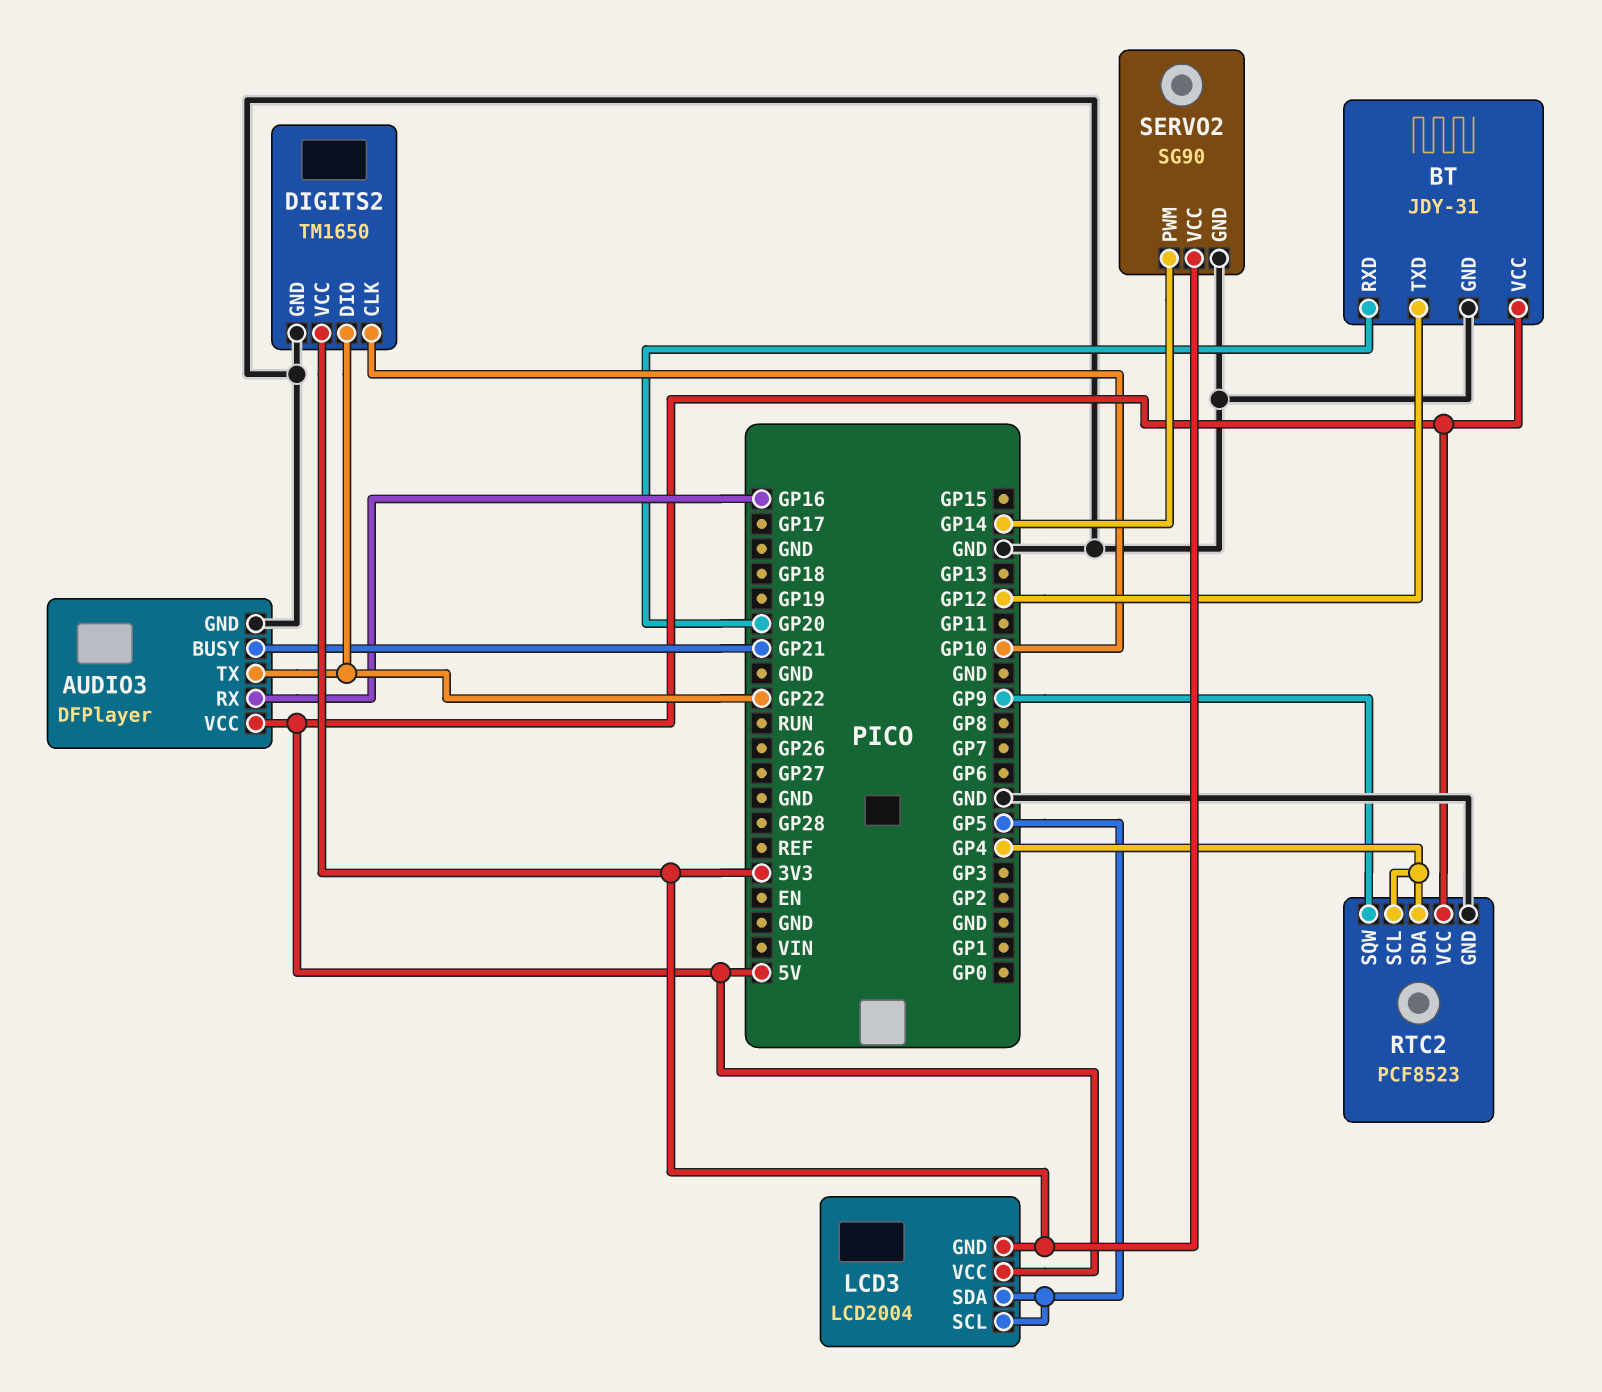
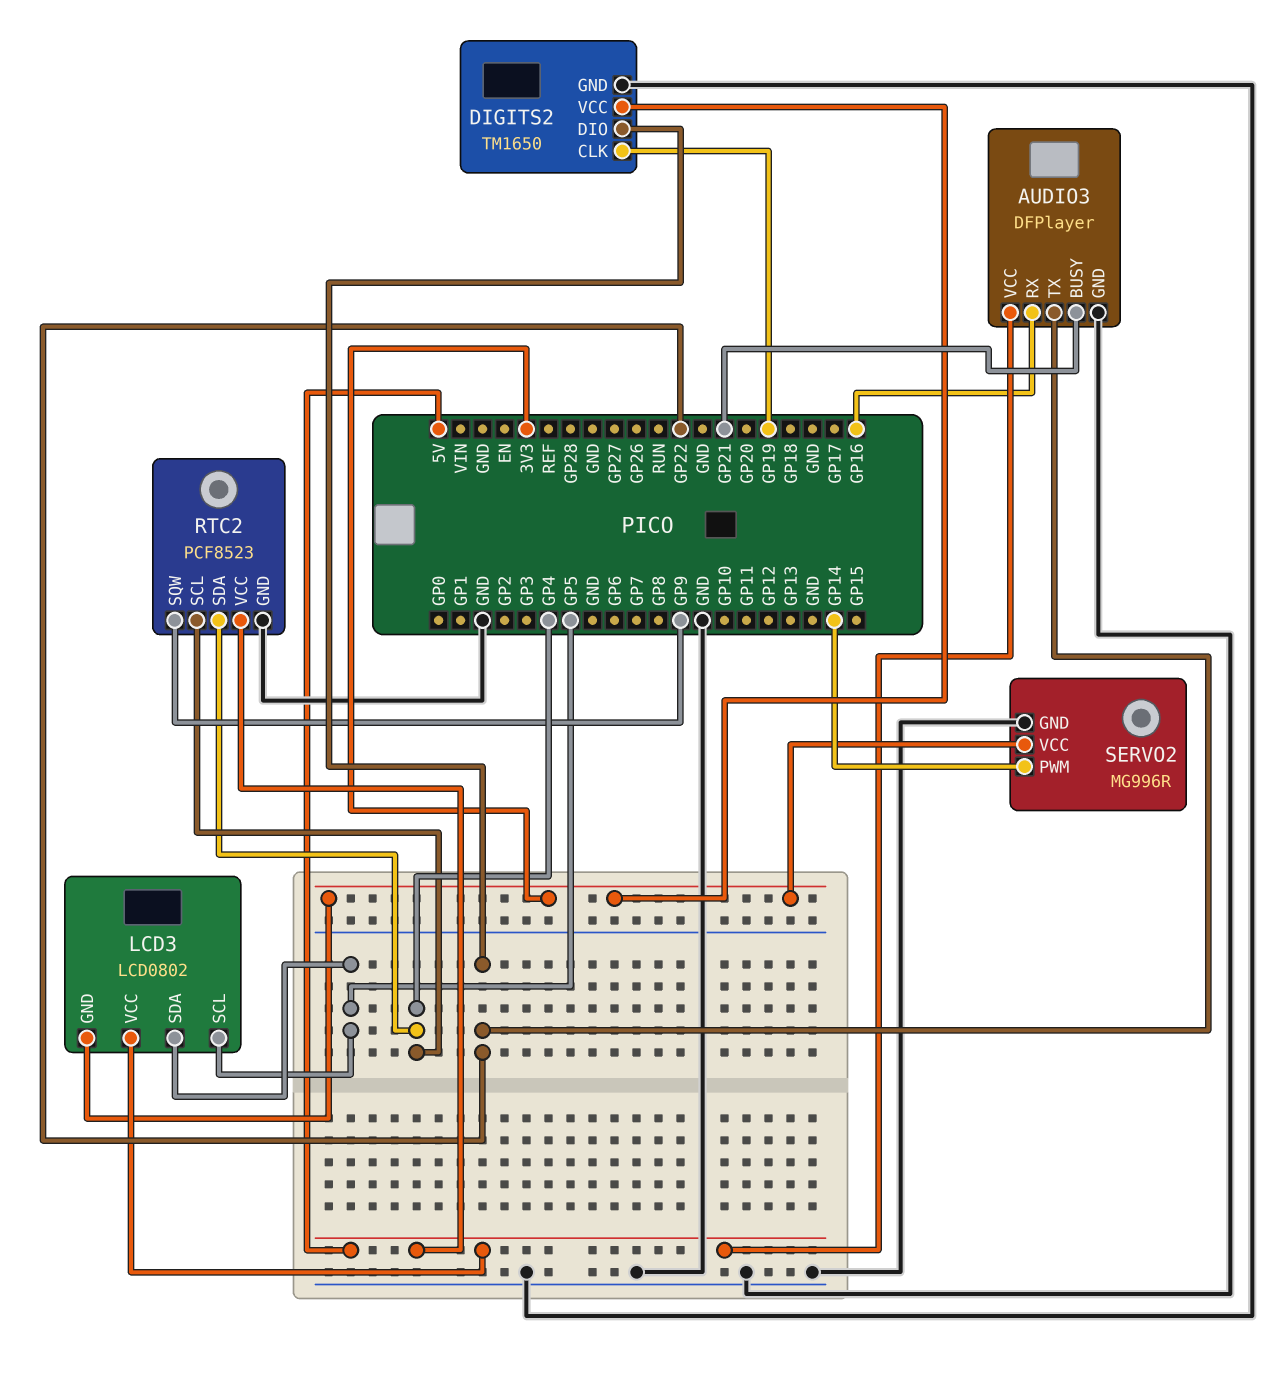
BT: JDY-31 -> none
BT pin GND: GND -> none
BT pin RXD: GP20 -> none
BT pin TXD: GP12 -> none
BT pin VCC: 5V -> none
DIGITS2 pin CLK: GP10 -> GP19
LCD3: LCD2004 -> LCD0802
SERVO2: SG90 -> MG996R

